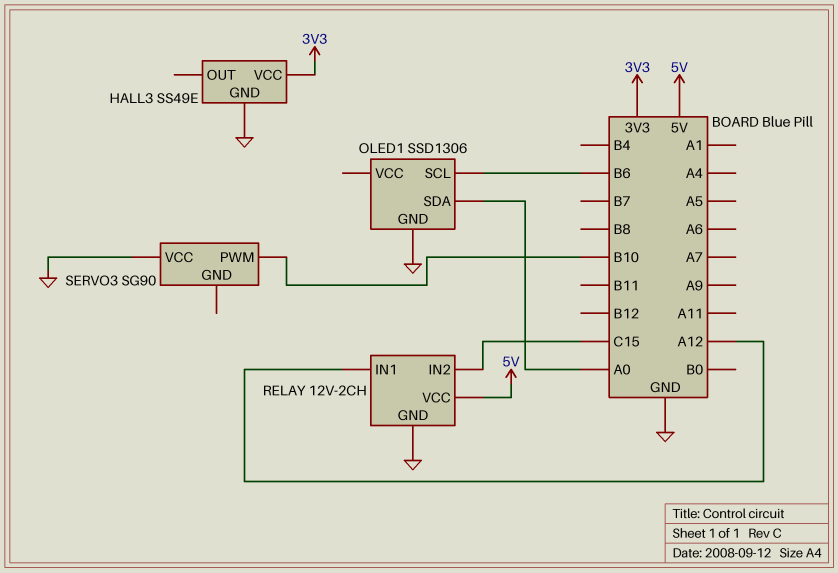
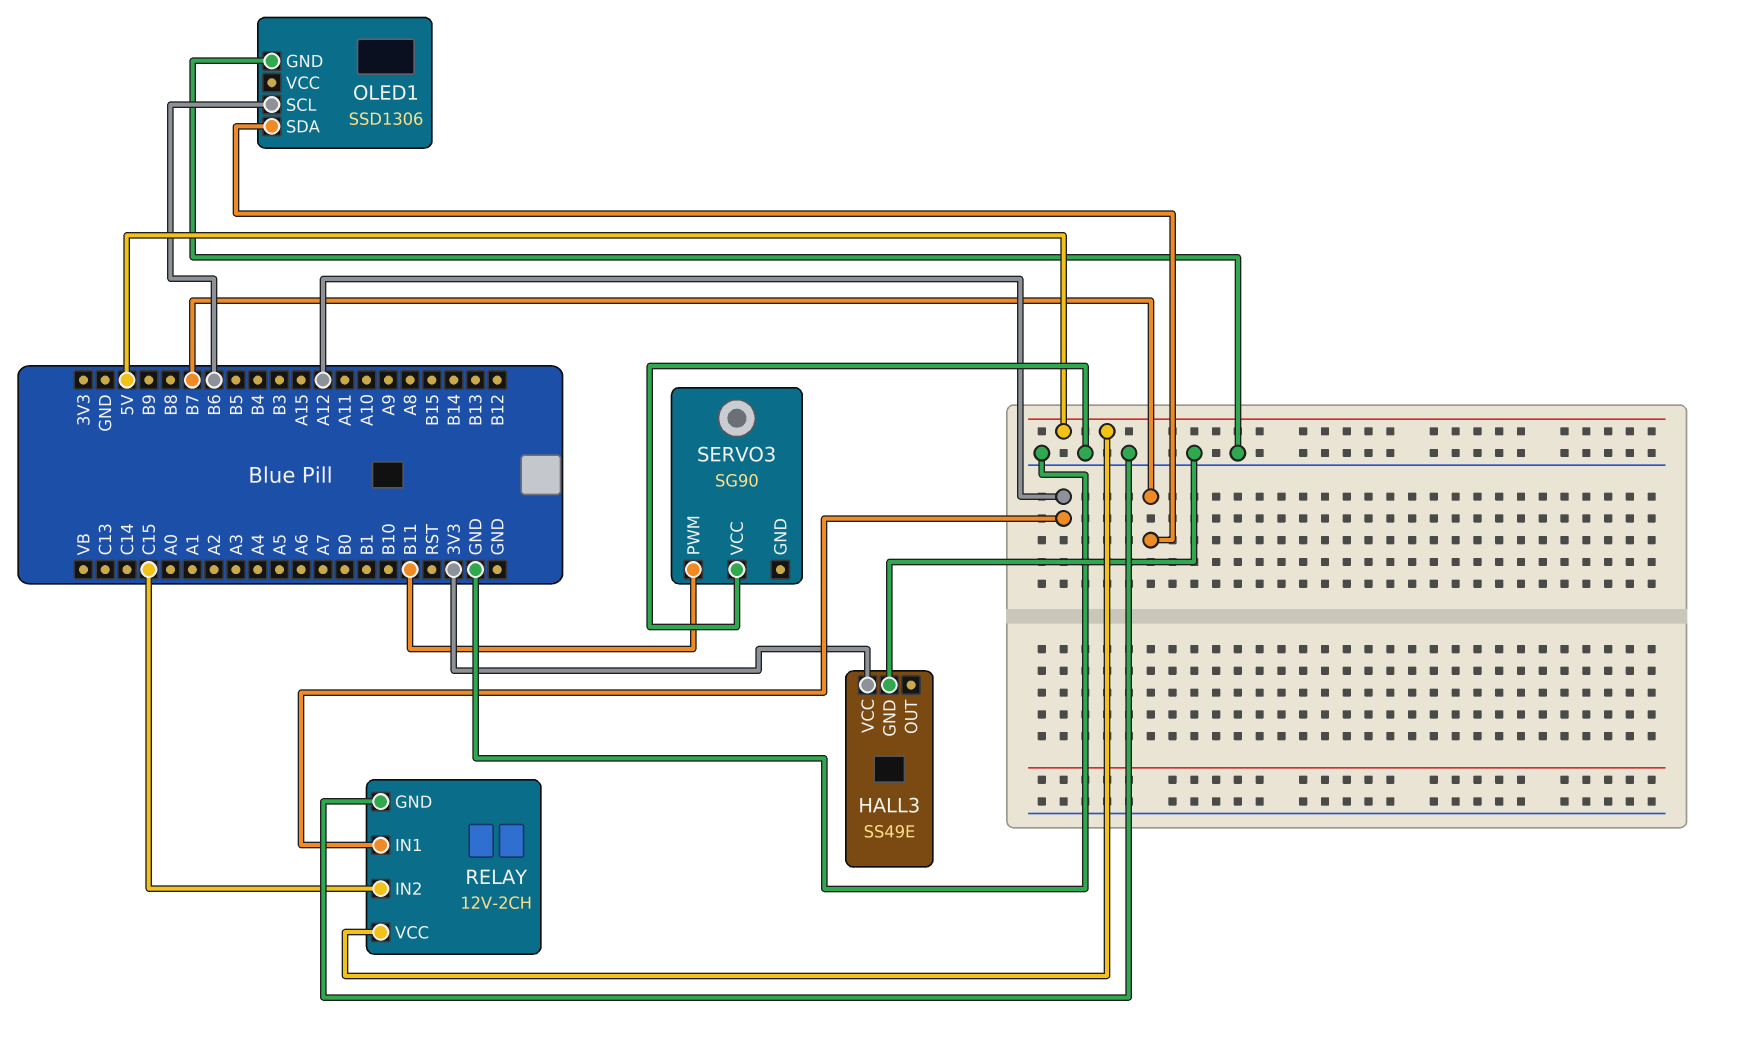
OLED1 pin SDA: A0 -> B7
SERVO3 pin PWM: B10 -> B11

